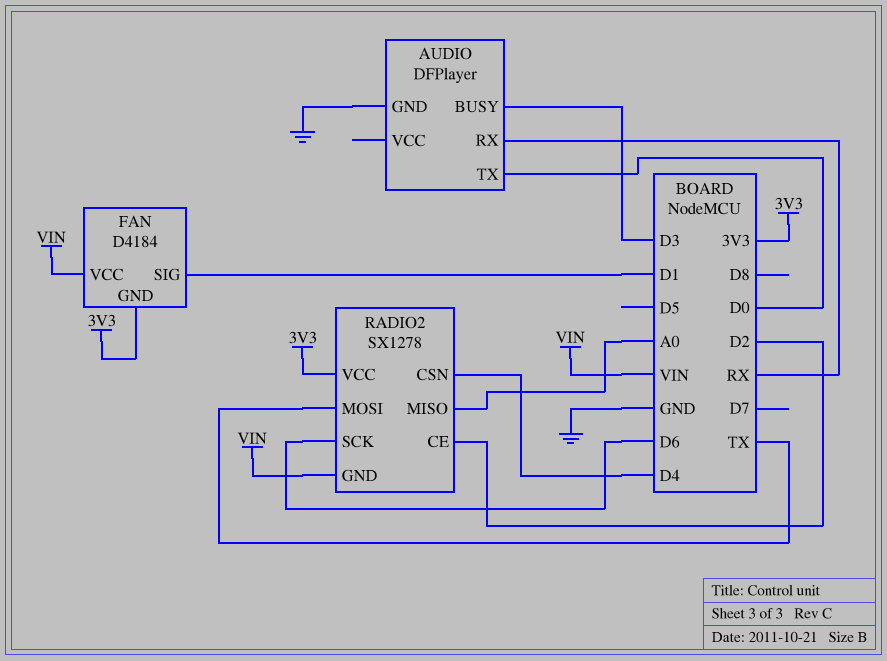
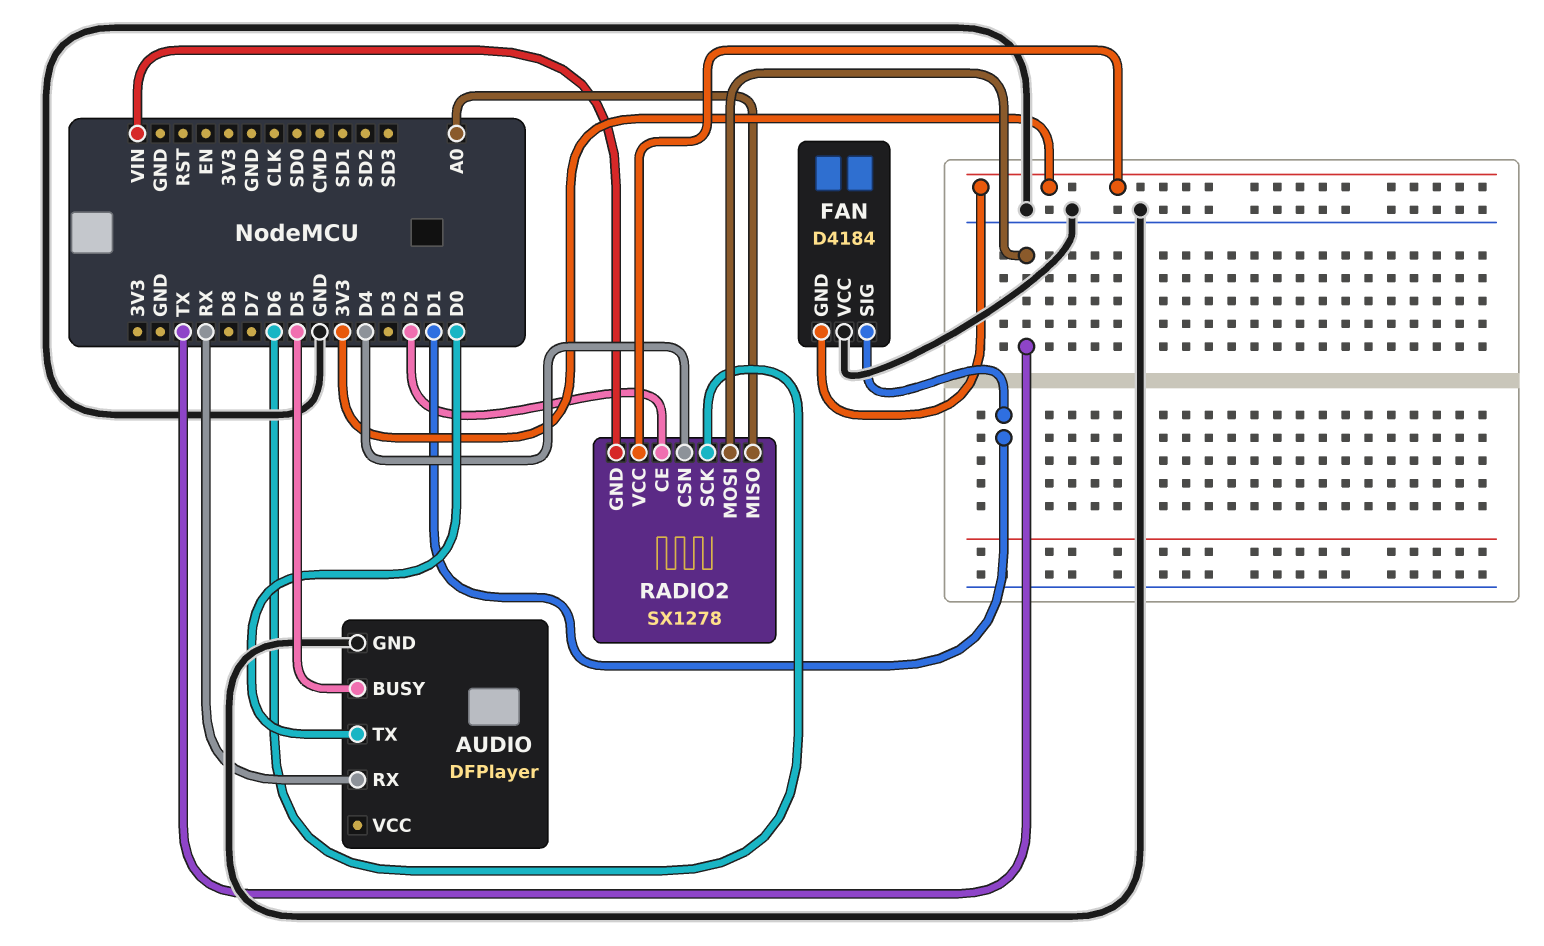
AUDIO pin BUSY: D3 -> D5
FAN pin VCC: VIN -> GND

